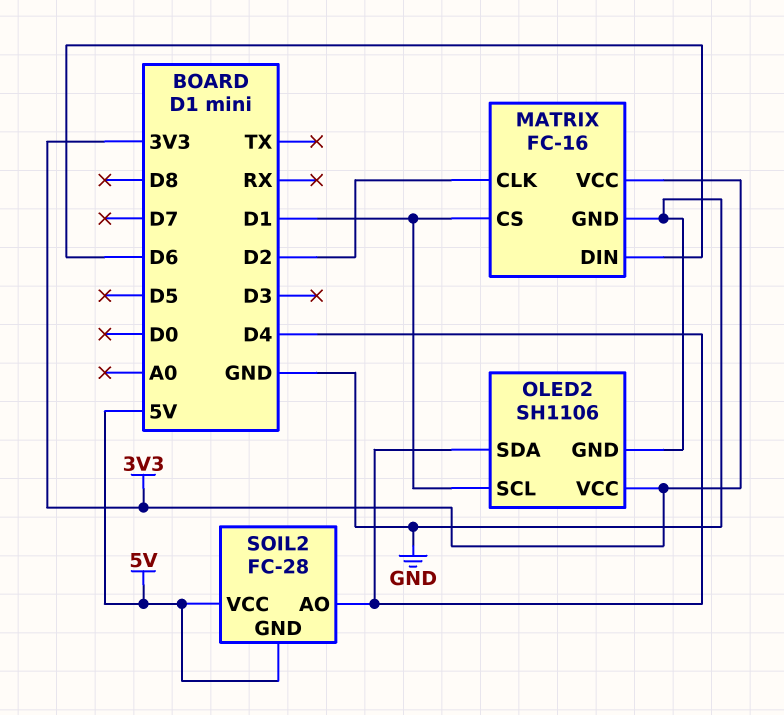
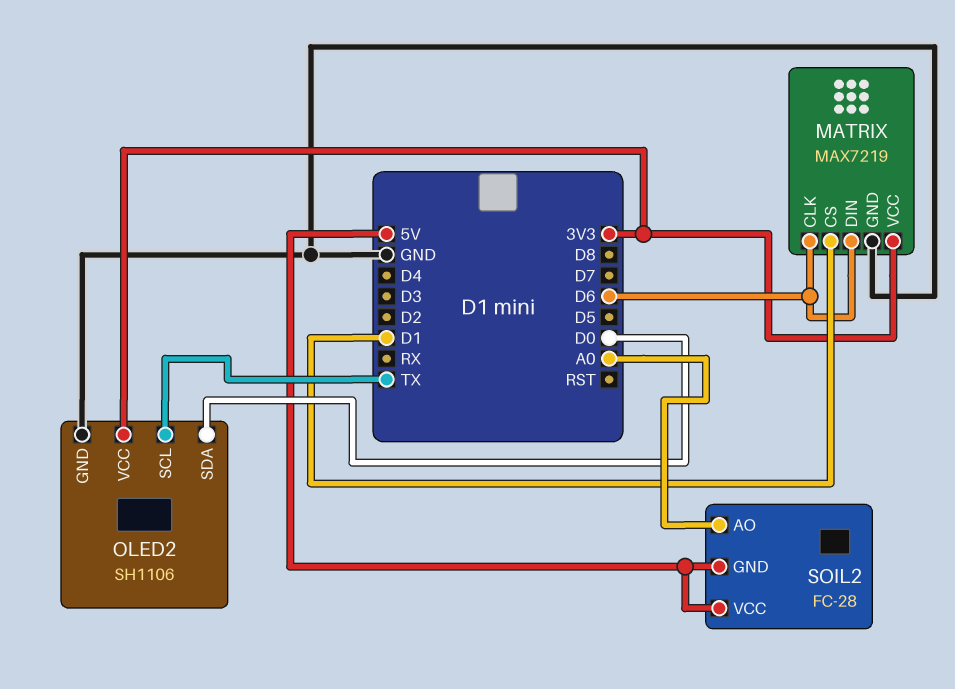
MATRIX: FC-16 -> MAX7219
MATRIX pin CLK: D2 -> D6
OLED2 pin SCL: D1 -> TX
OLED2 pin SDA: D4 -> D0
SOIL2 pin AO: D4 -> A0

